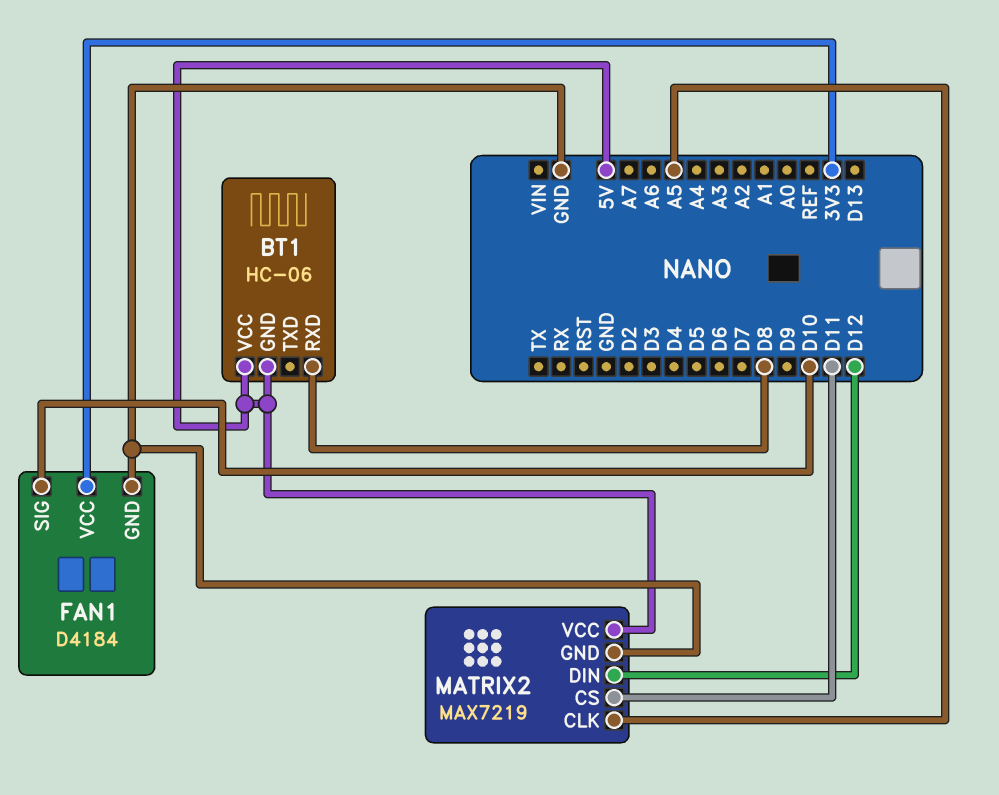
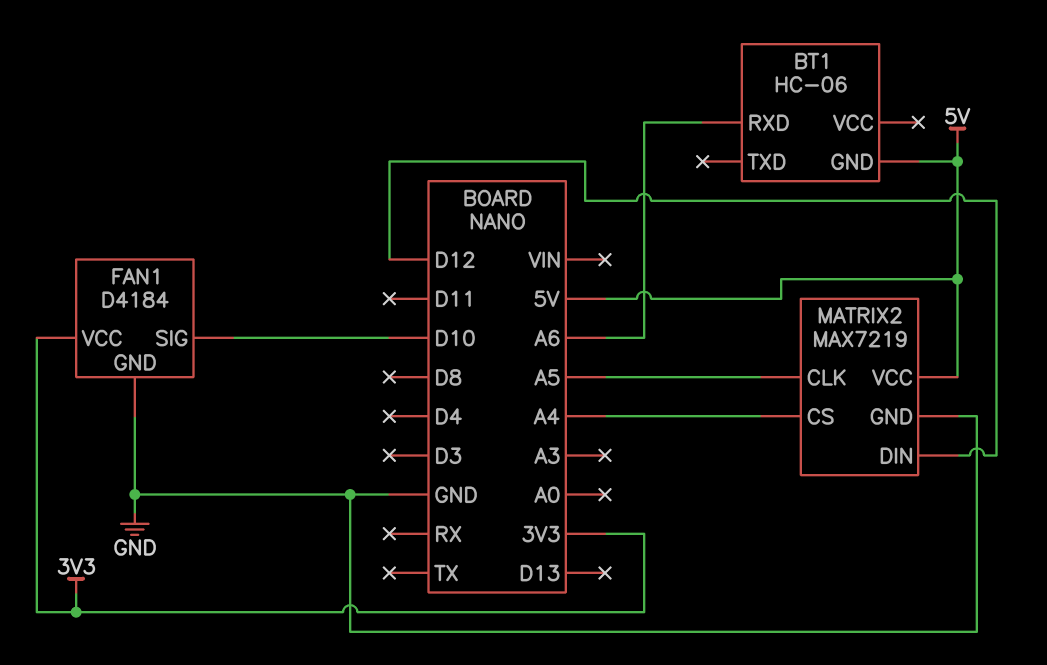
BT1 pin RXD: D8 -> A6
BT1 pin VCC: 5V -> none
MATRIX2 pin CS: D11 -> A4

